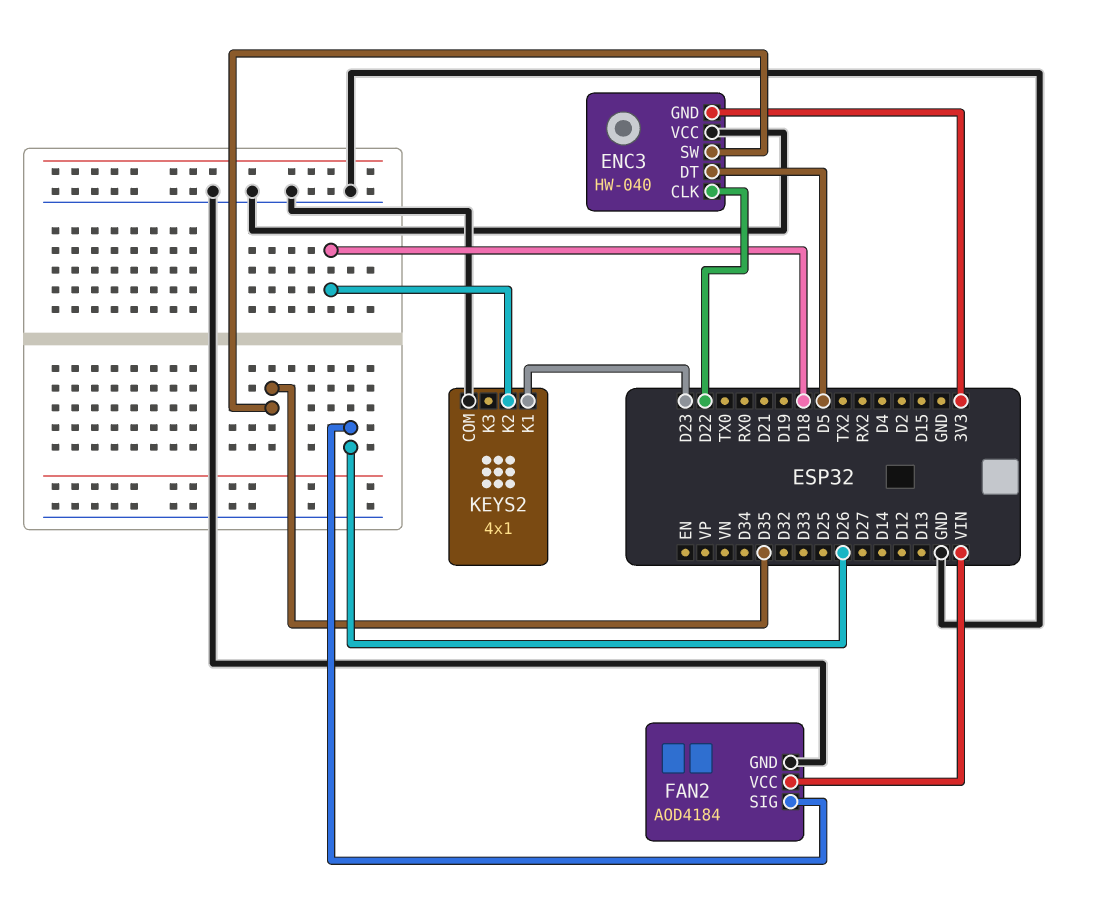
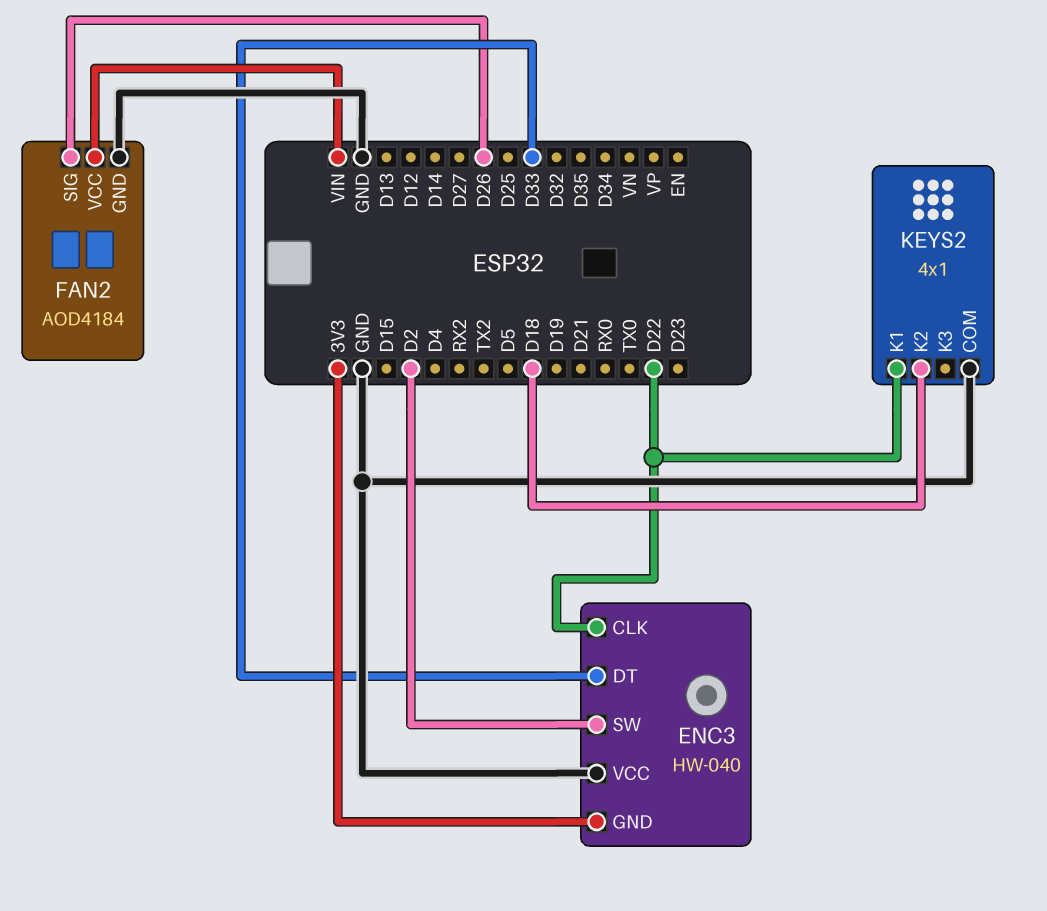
ENC3 pin DT: D5 -> D33
ENC3 pin SW: D35 -> D2
KEYS2 pin K1: D23 -> D22

